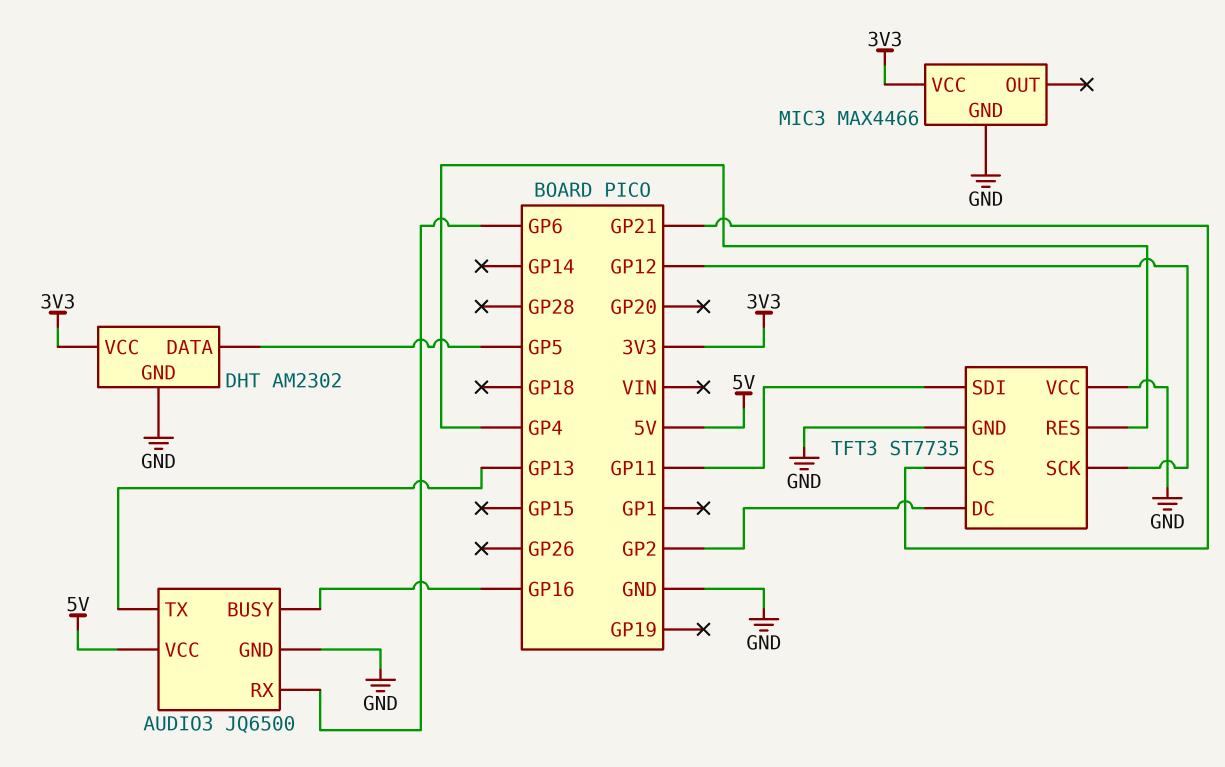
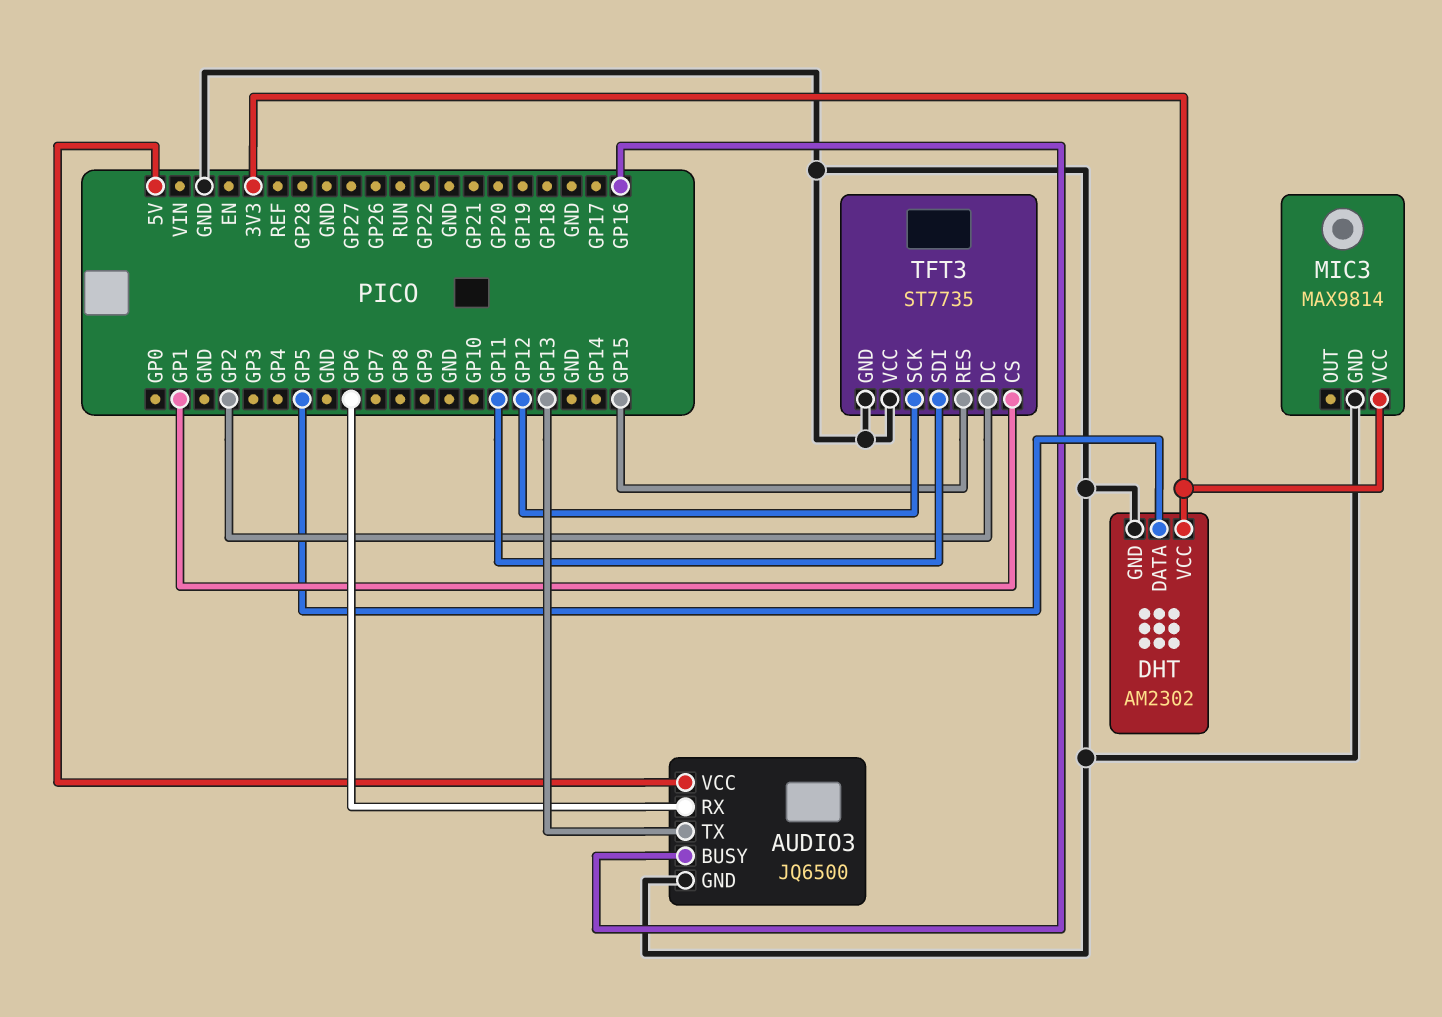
MIC3: MAX4466 -> MAX9814
TFT3 pin CS: GP21 -> GP1
TFT3 pin RES: GP4 -> GP15

